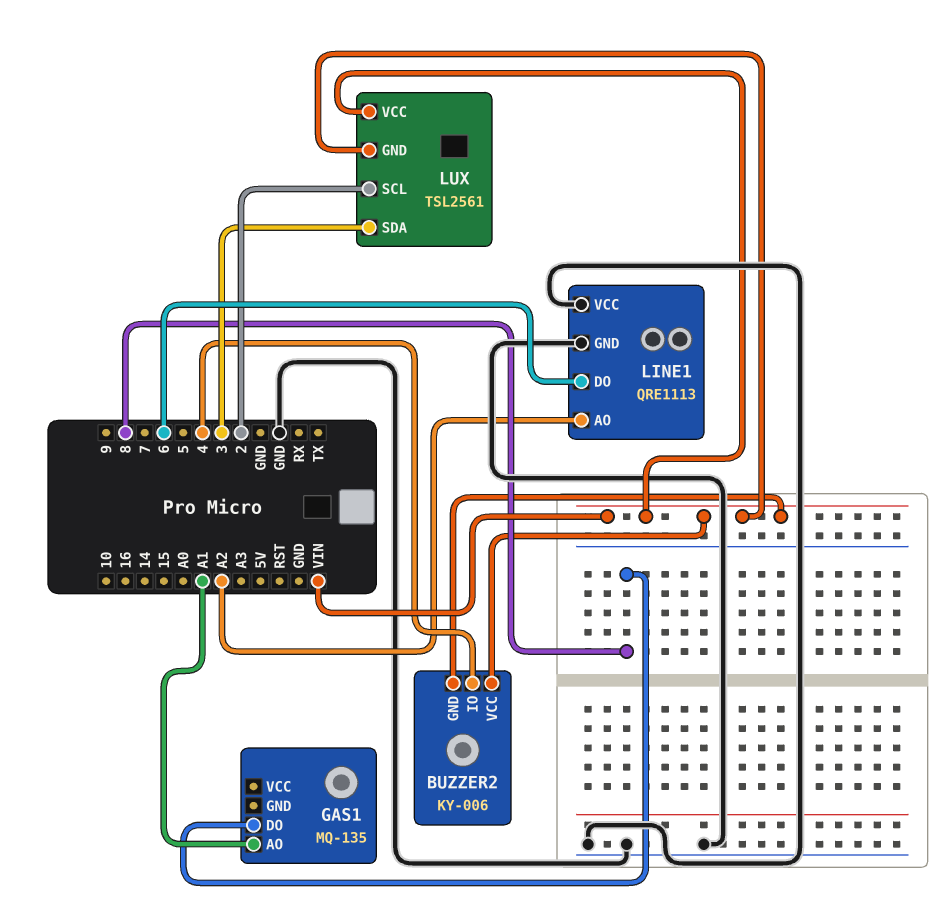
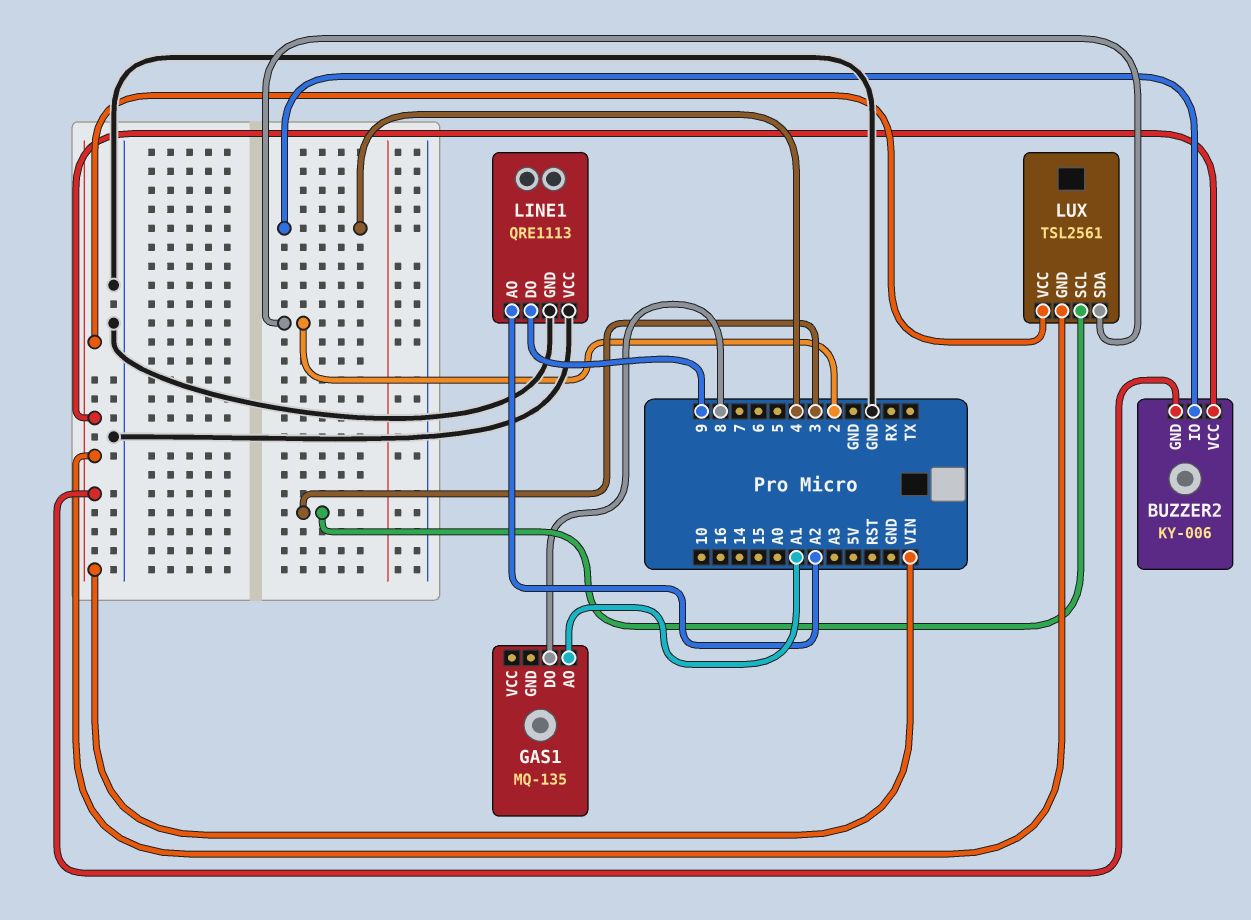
LINE1 pin DO: 6 -> 9
LUX pin SCL: 2 -> 3
LUX pin SDA: 3 -> 2

